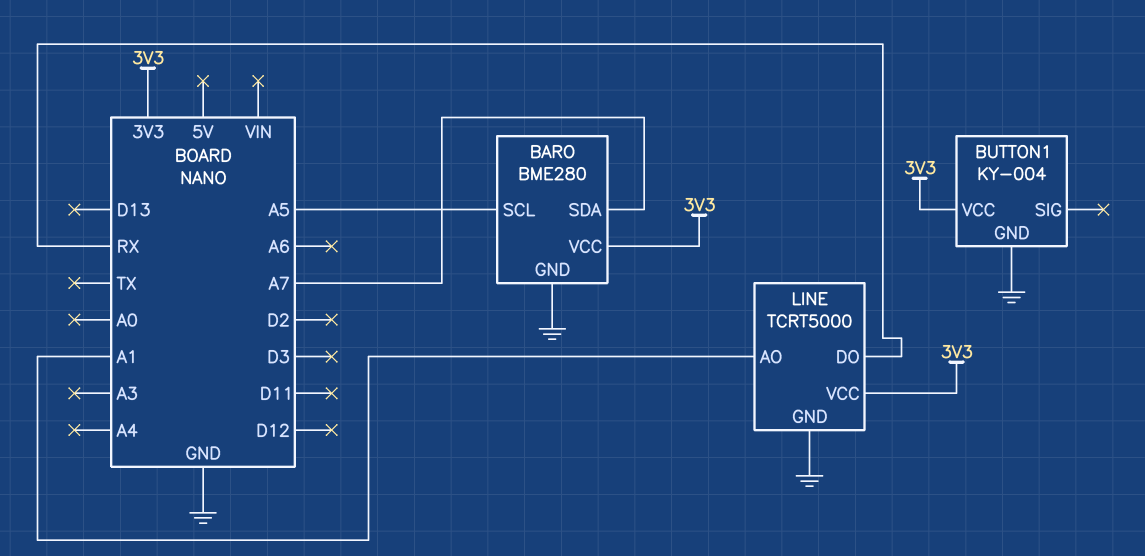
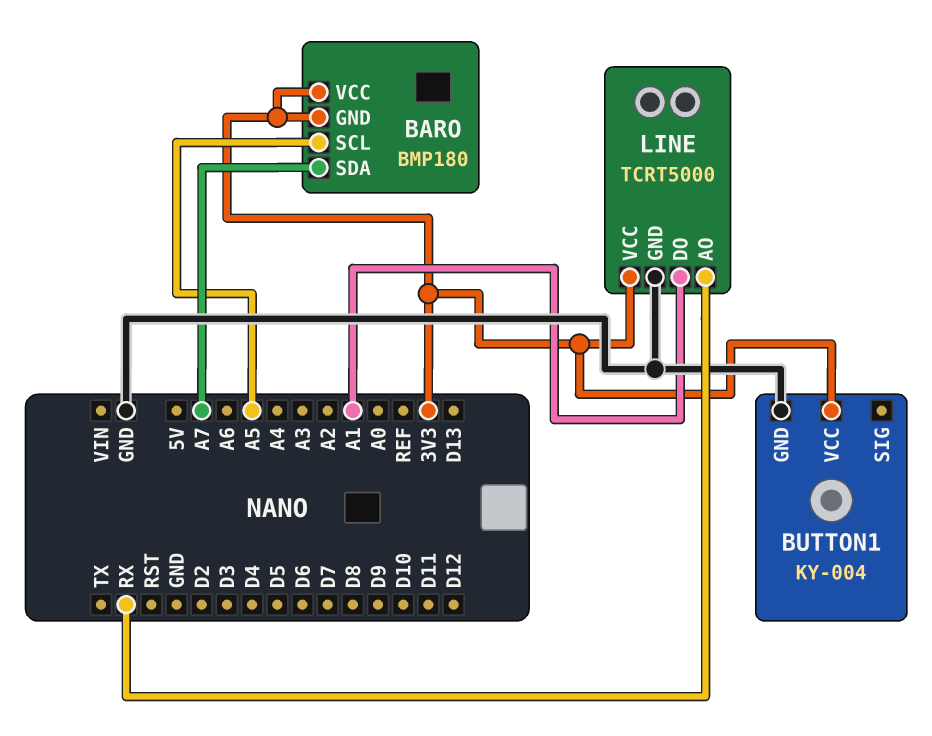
BARO: BME280 -> BMP180
BARO pin GND: GND -> 3V3
LINE pin AO: A1 -> RX
LINE pin DO: RX -> A1

